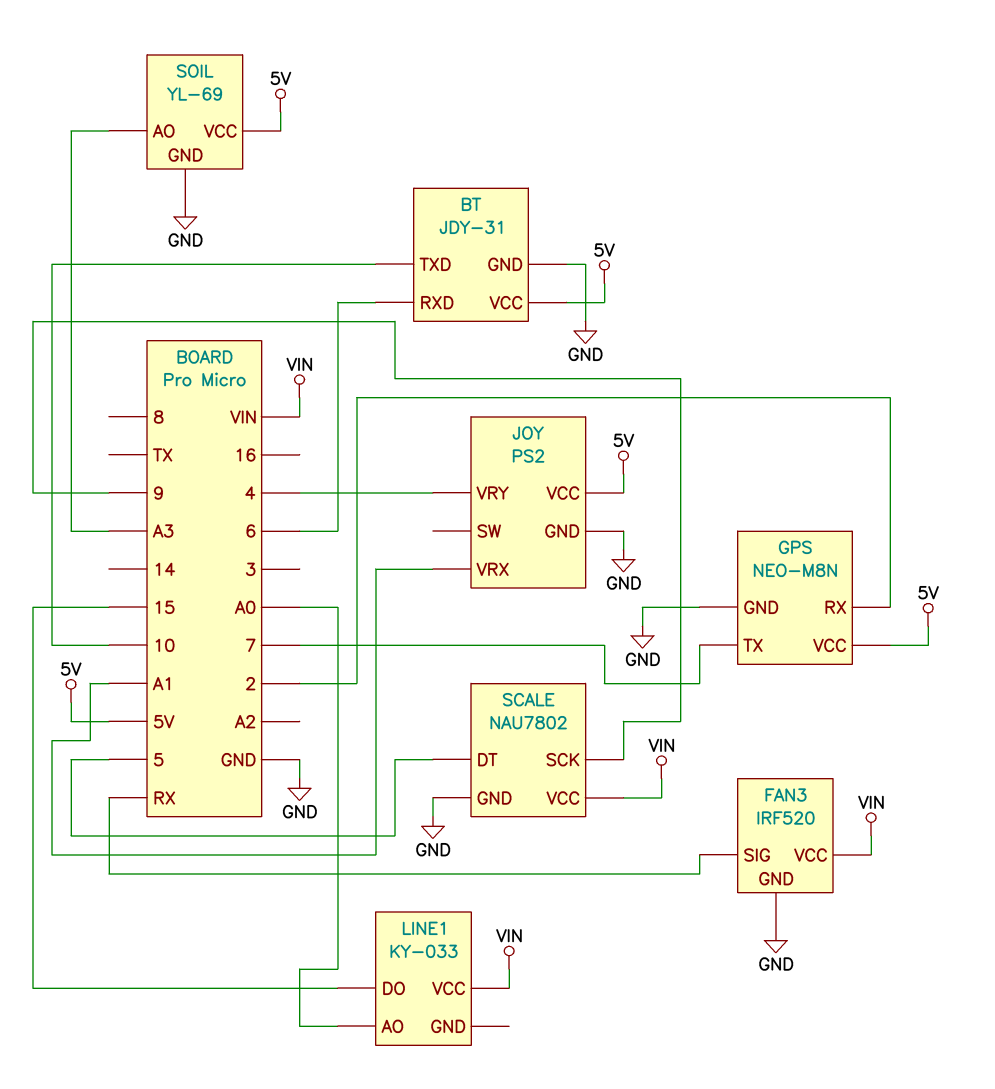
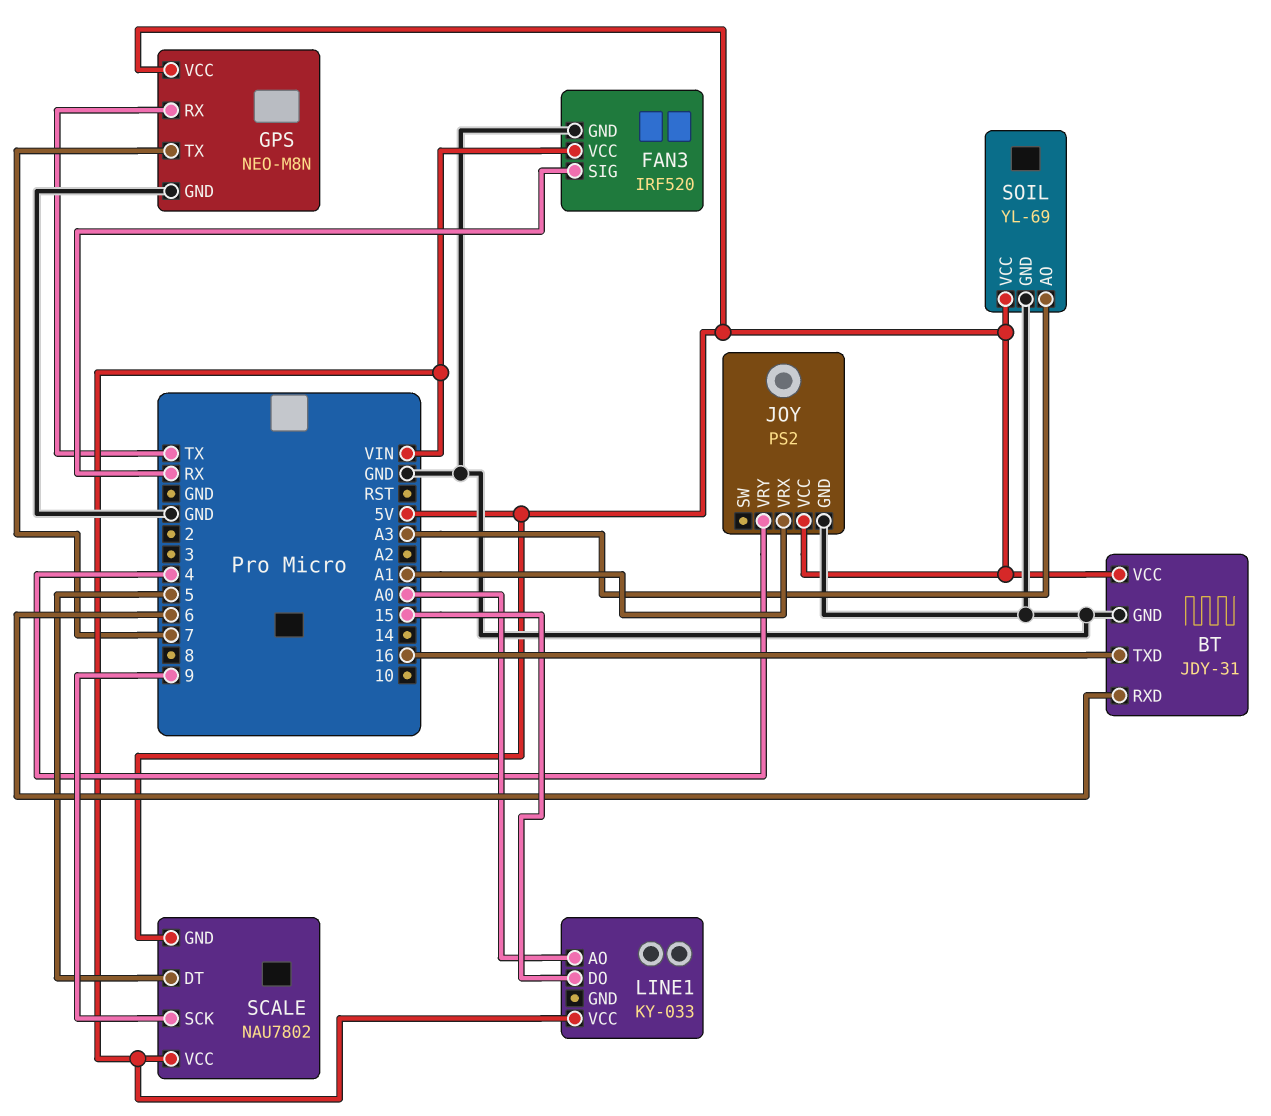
BT pin TXD: 10 -> 16
GPS pin RX: 2 -> TX
SCALE pin GND: GND -> 5V

